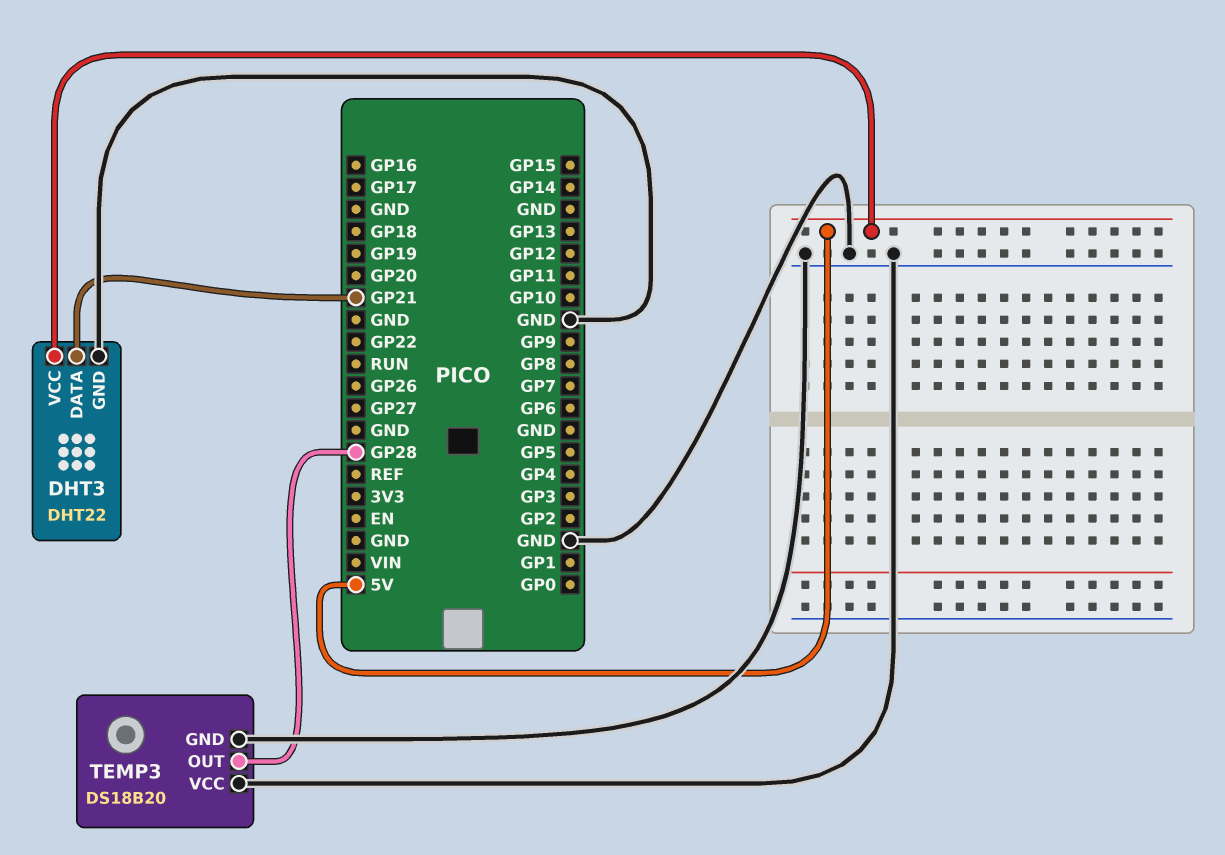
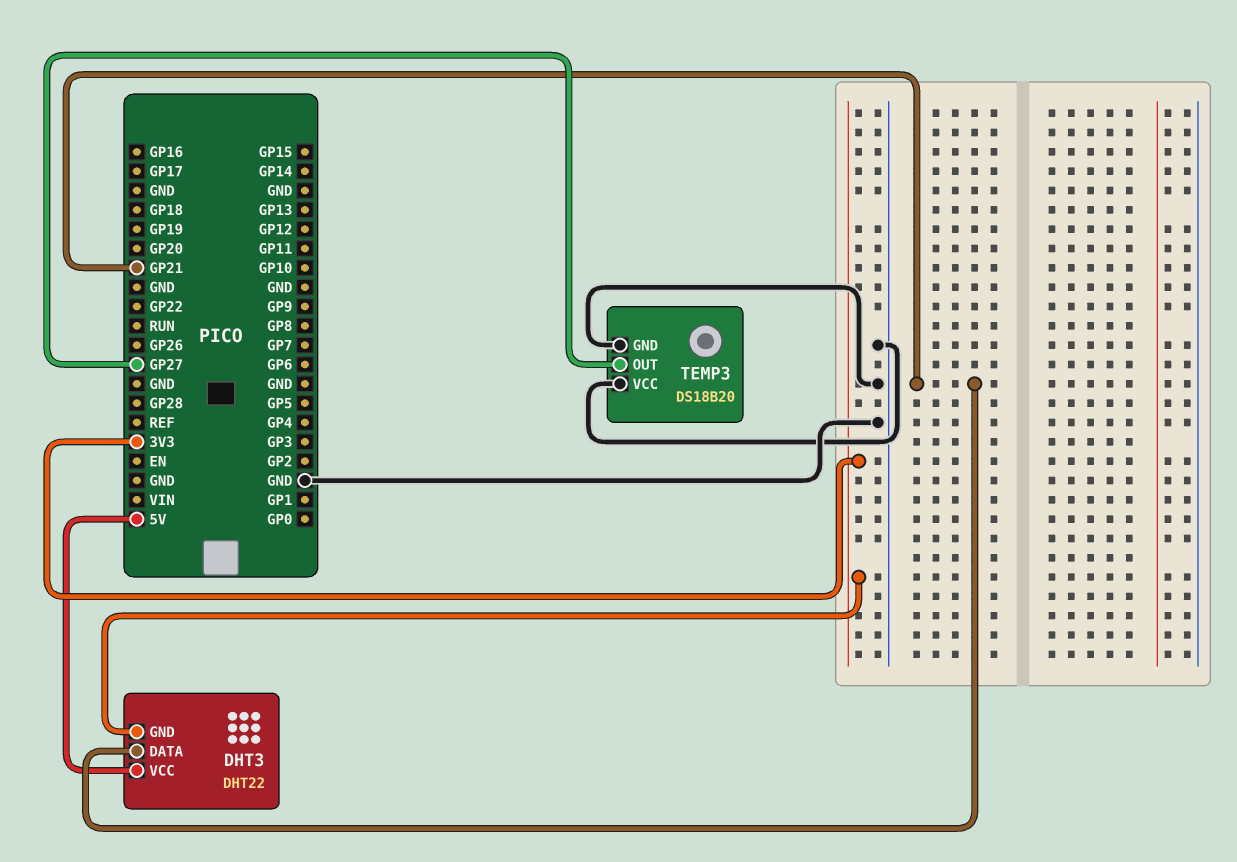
DHT3 pin GND: GND -> 3V3
TEMP3 pin OUT: GP28 -> GP27

